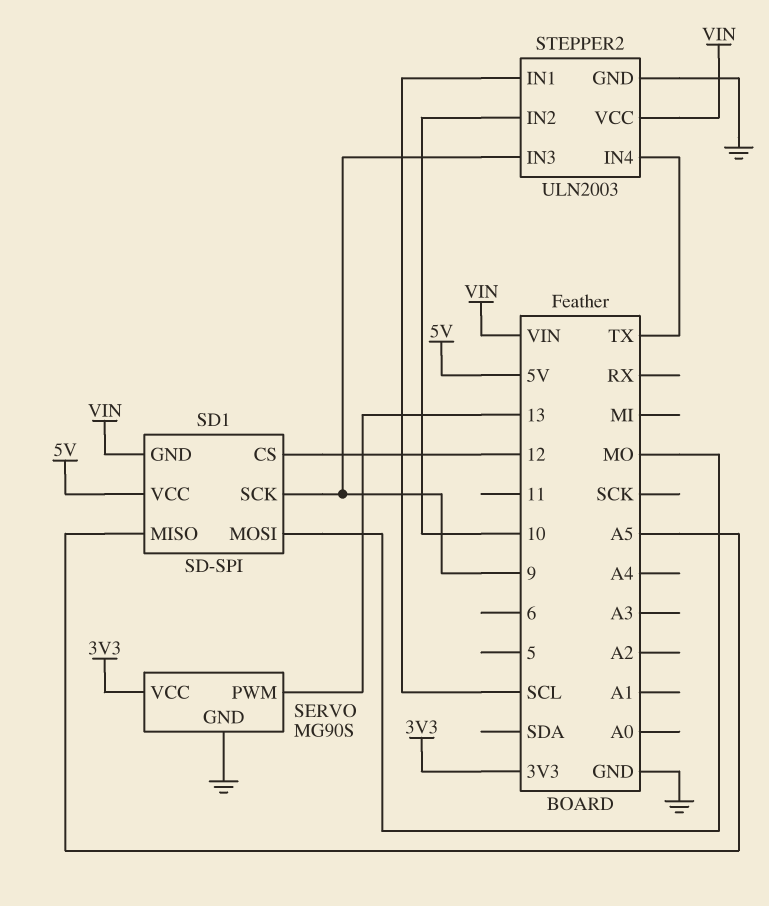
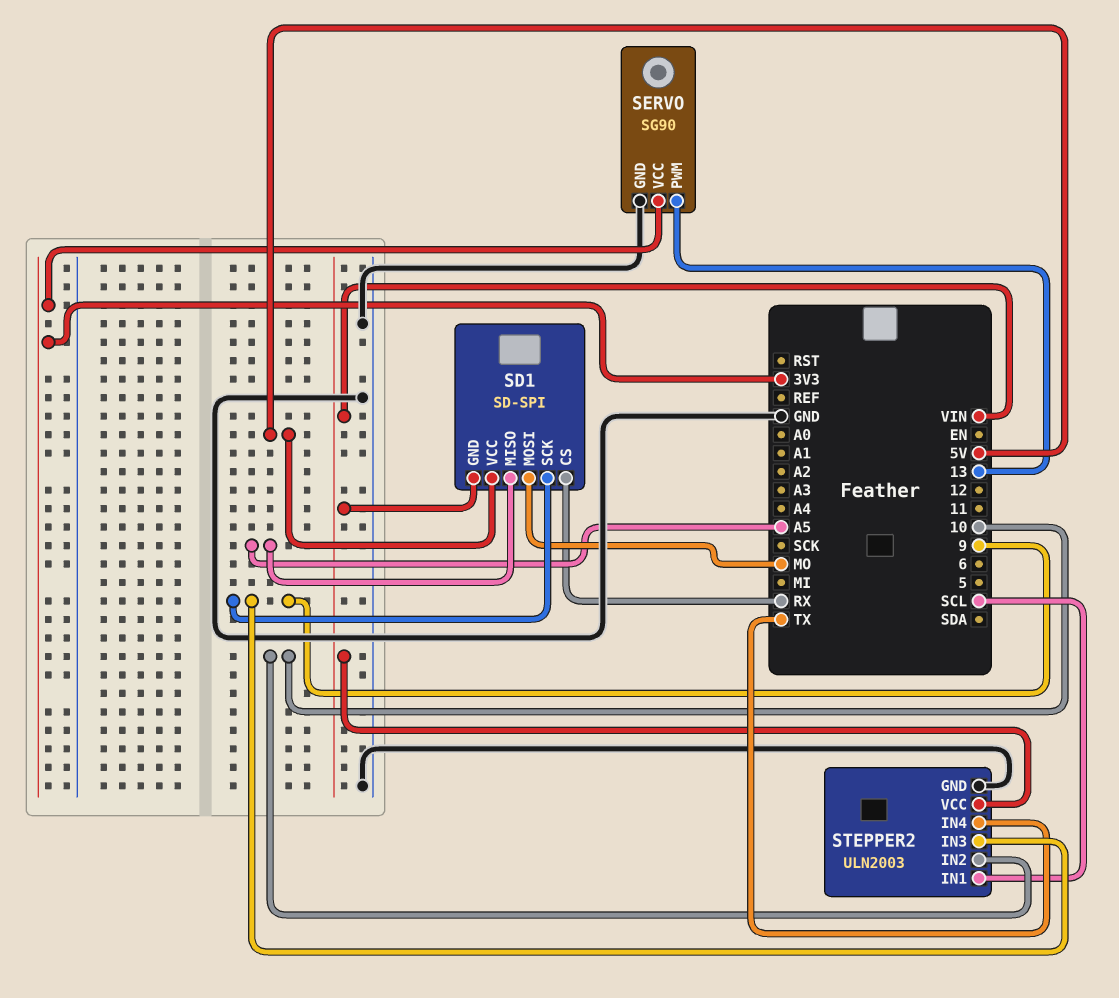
SD1 pin CS: 12 -> RX
SERVO: MG90S -> SG90

